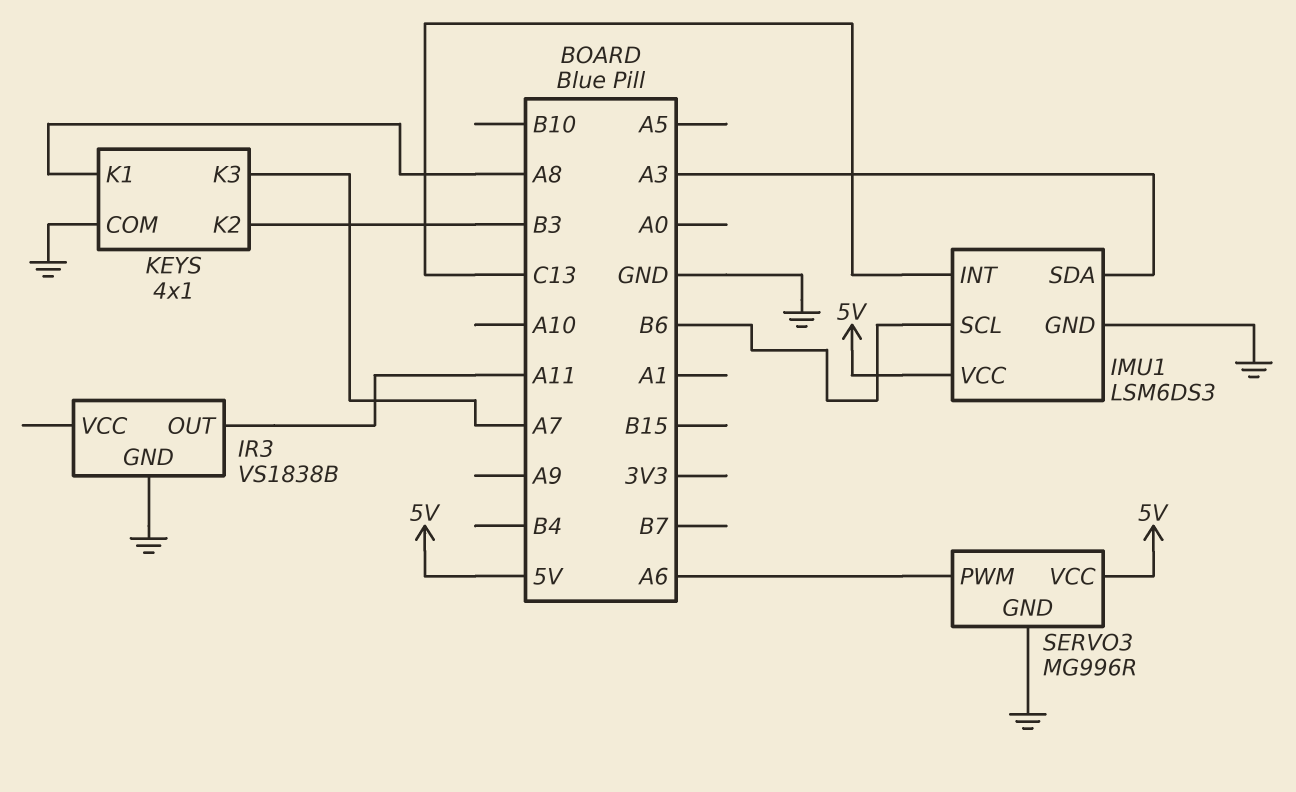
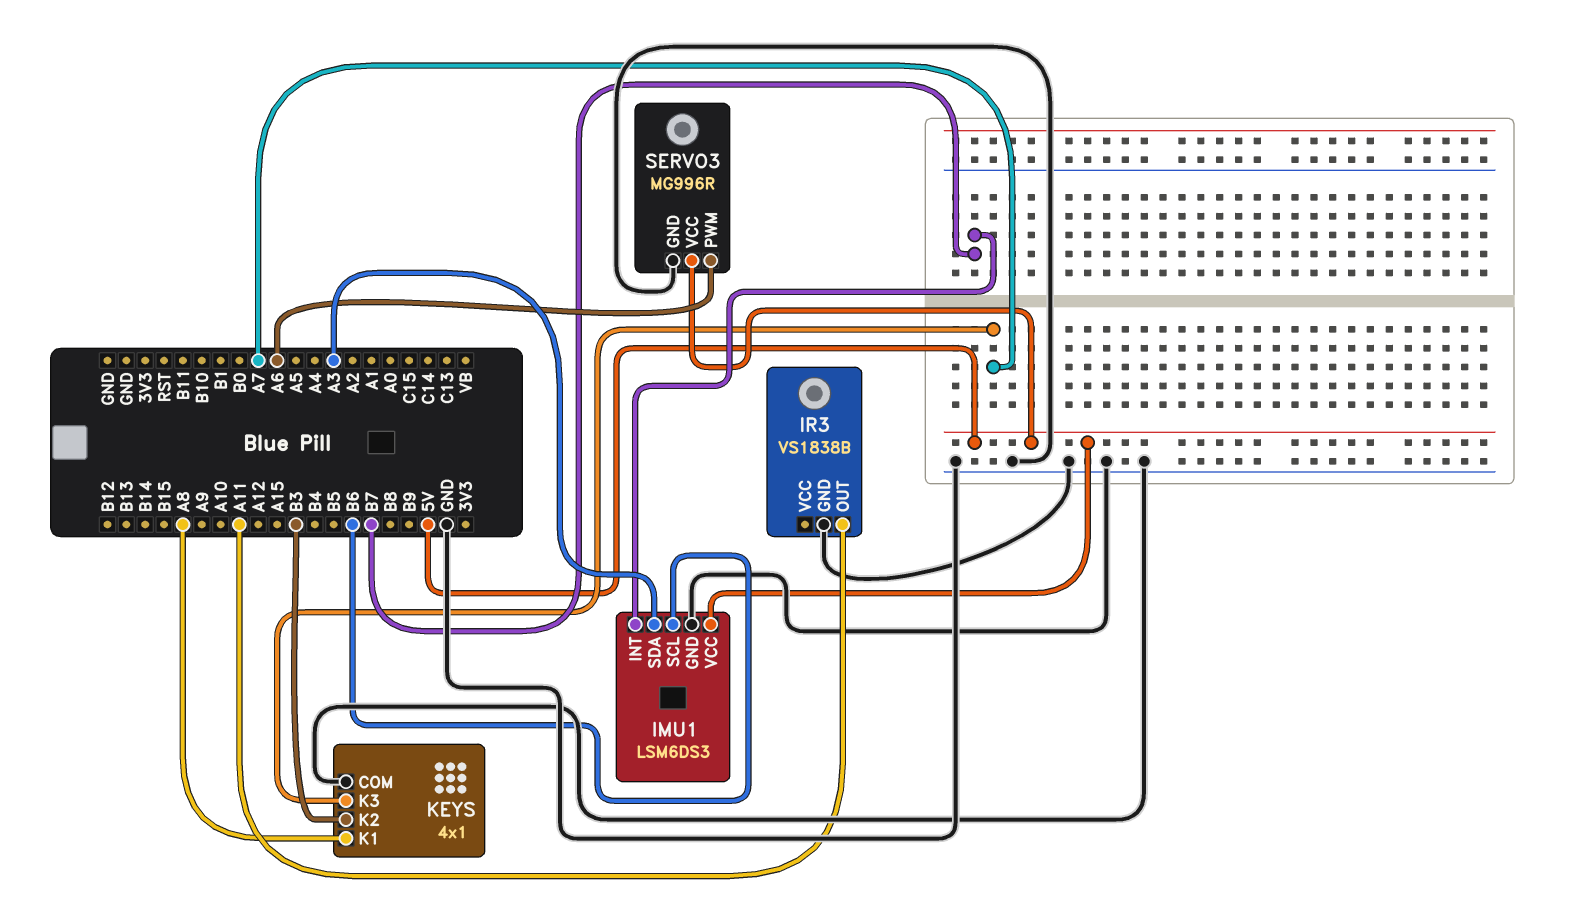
IMU1 pin INT: C13 -> B7

